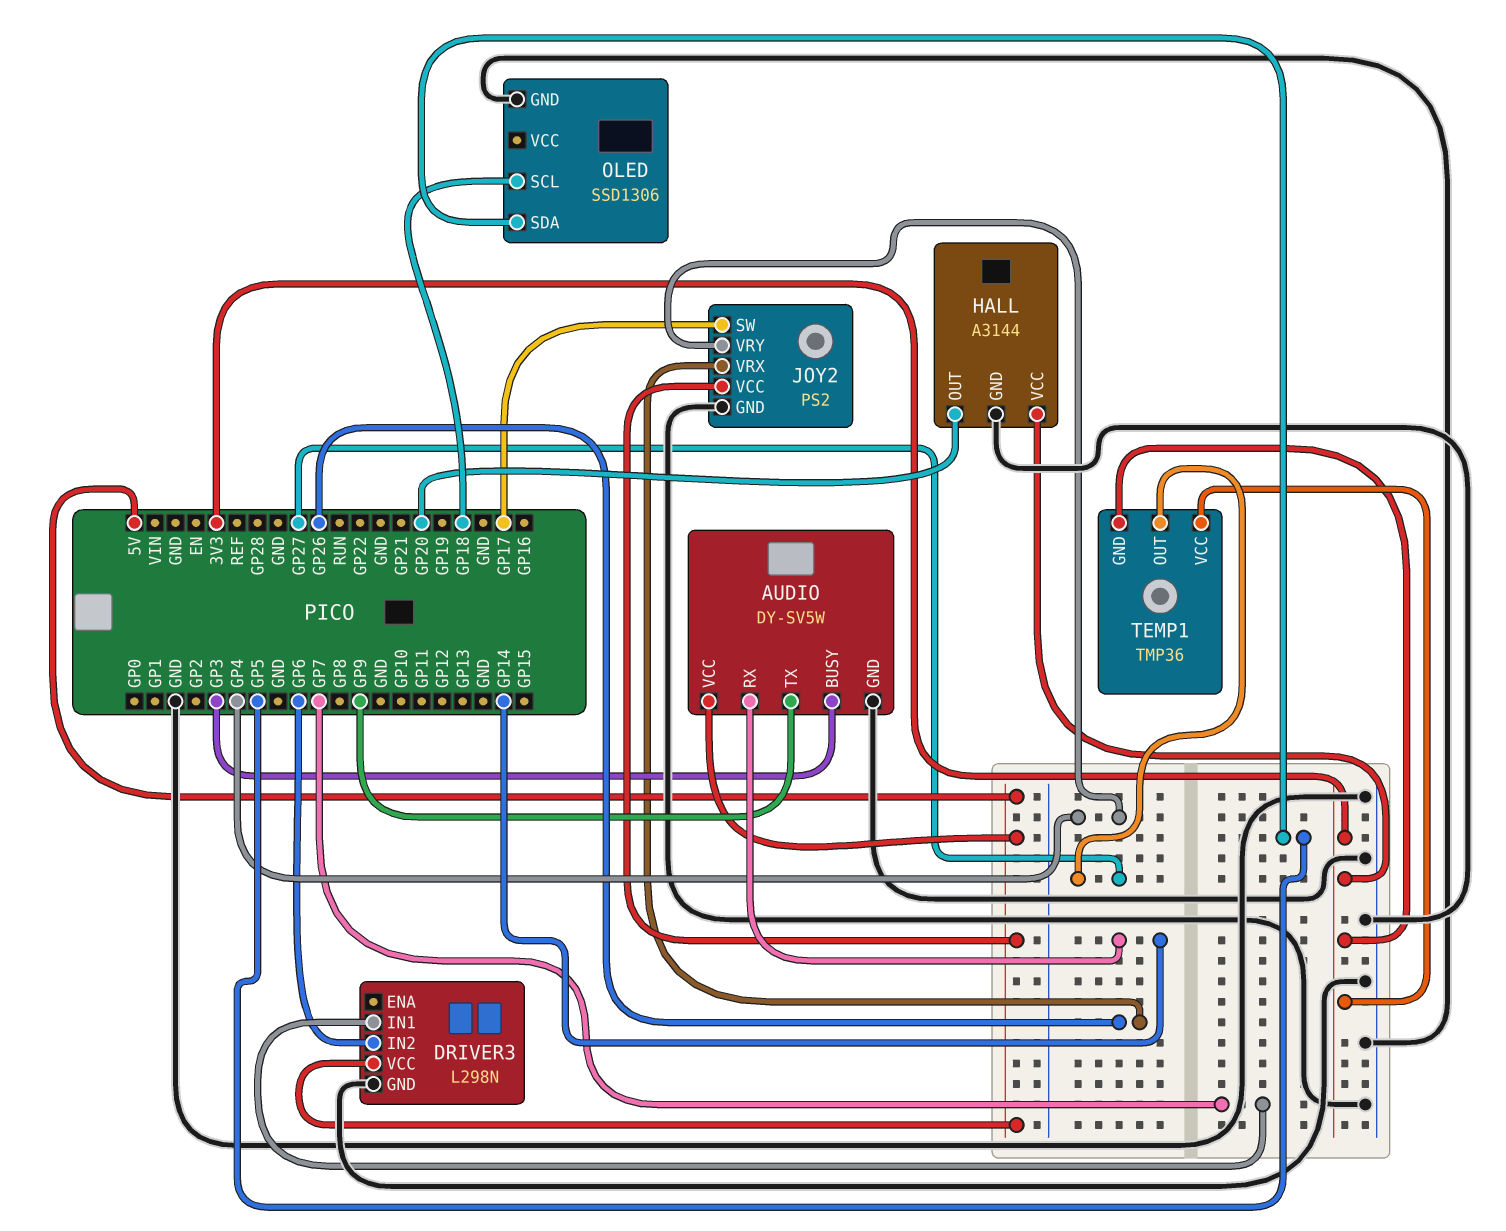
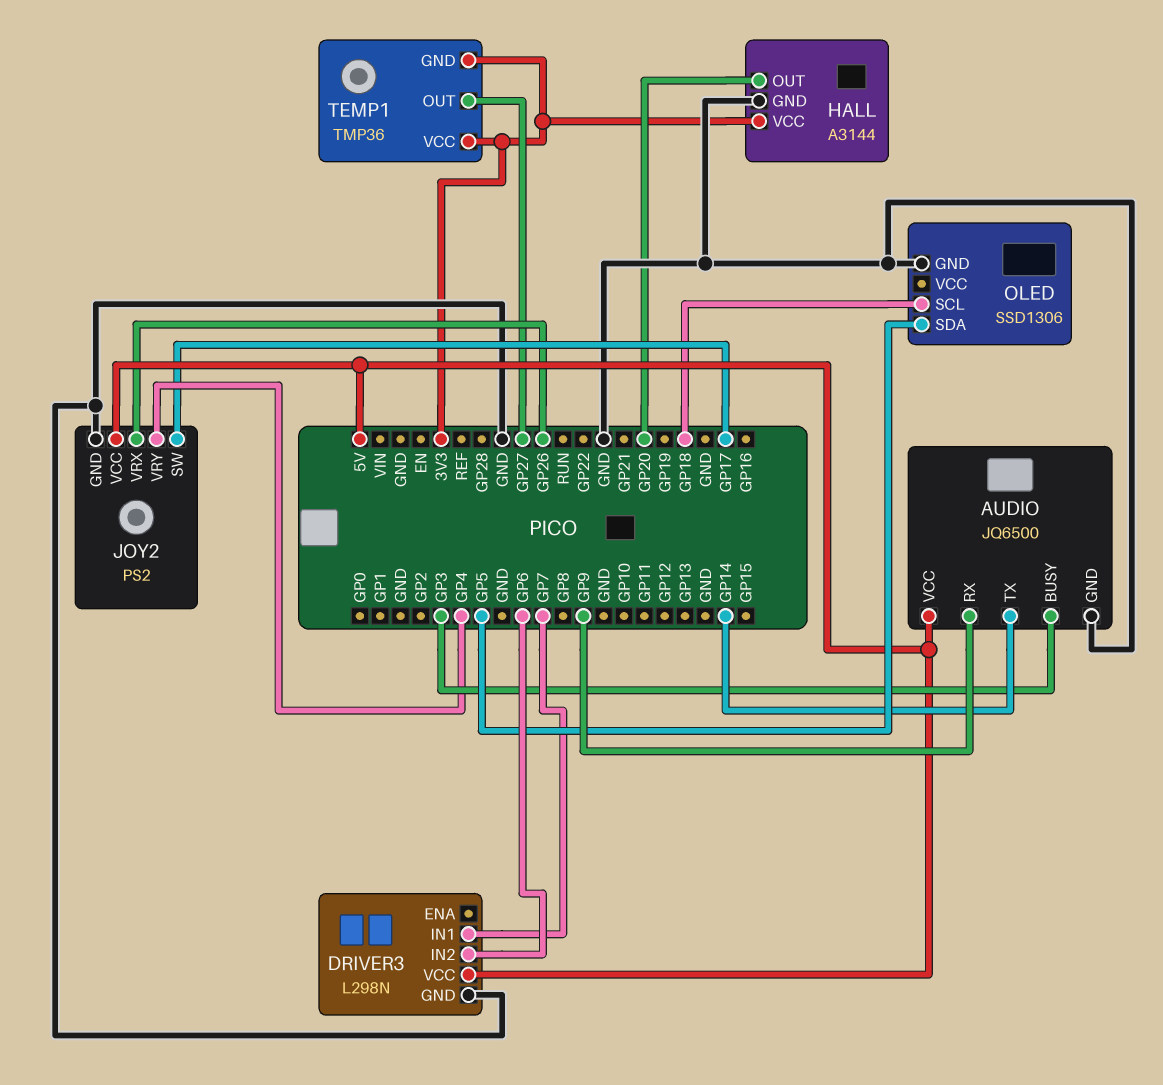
AUDIO: DY-SV5W -> JQ6500
AUDIO pin RX: GP14 -> GP9
AUDIO pin TX: GP9 -> GP14

